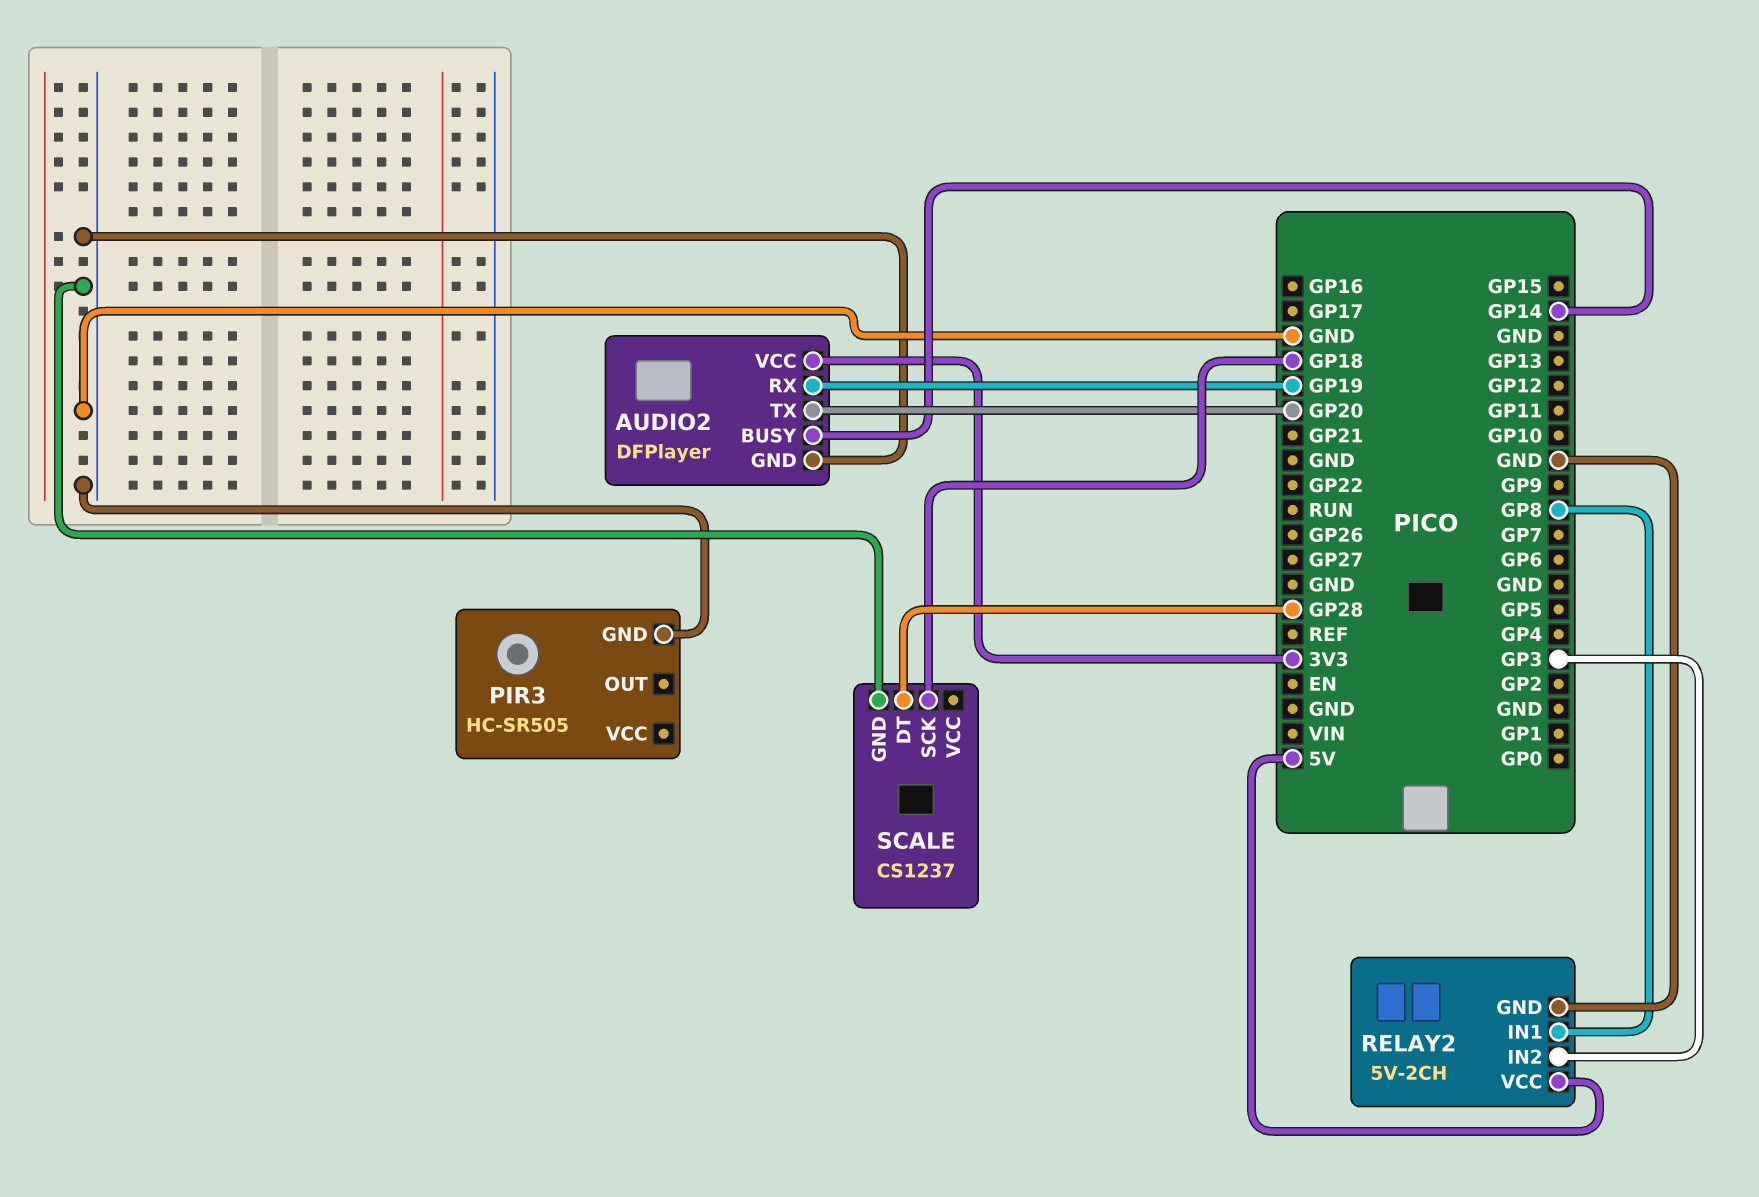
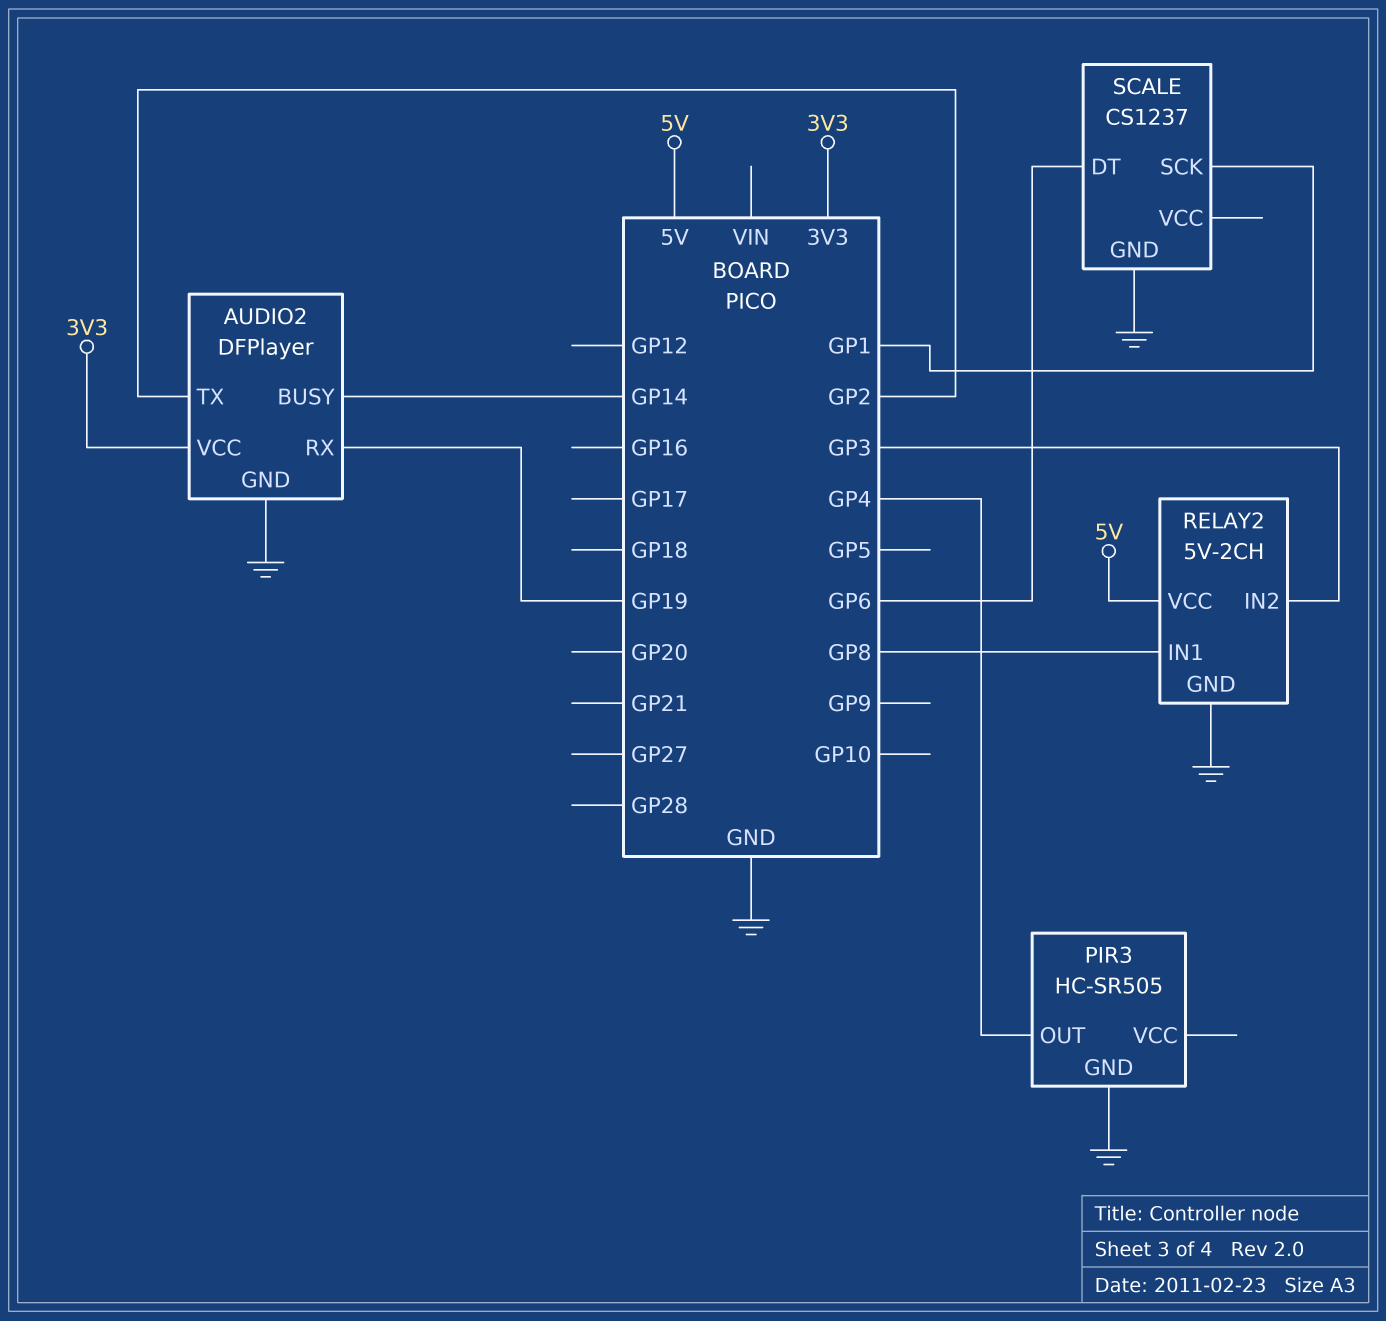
AUDIO2 pin TX: GP20 -> GP2
PIR3 pin OUT: none -> GP4
SCALE pin DT: GP28 -> GP6
SCALE pin SCK: GP18 -> GP1

